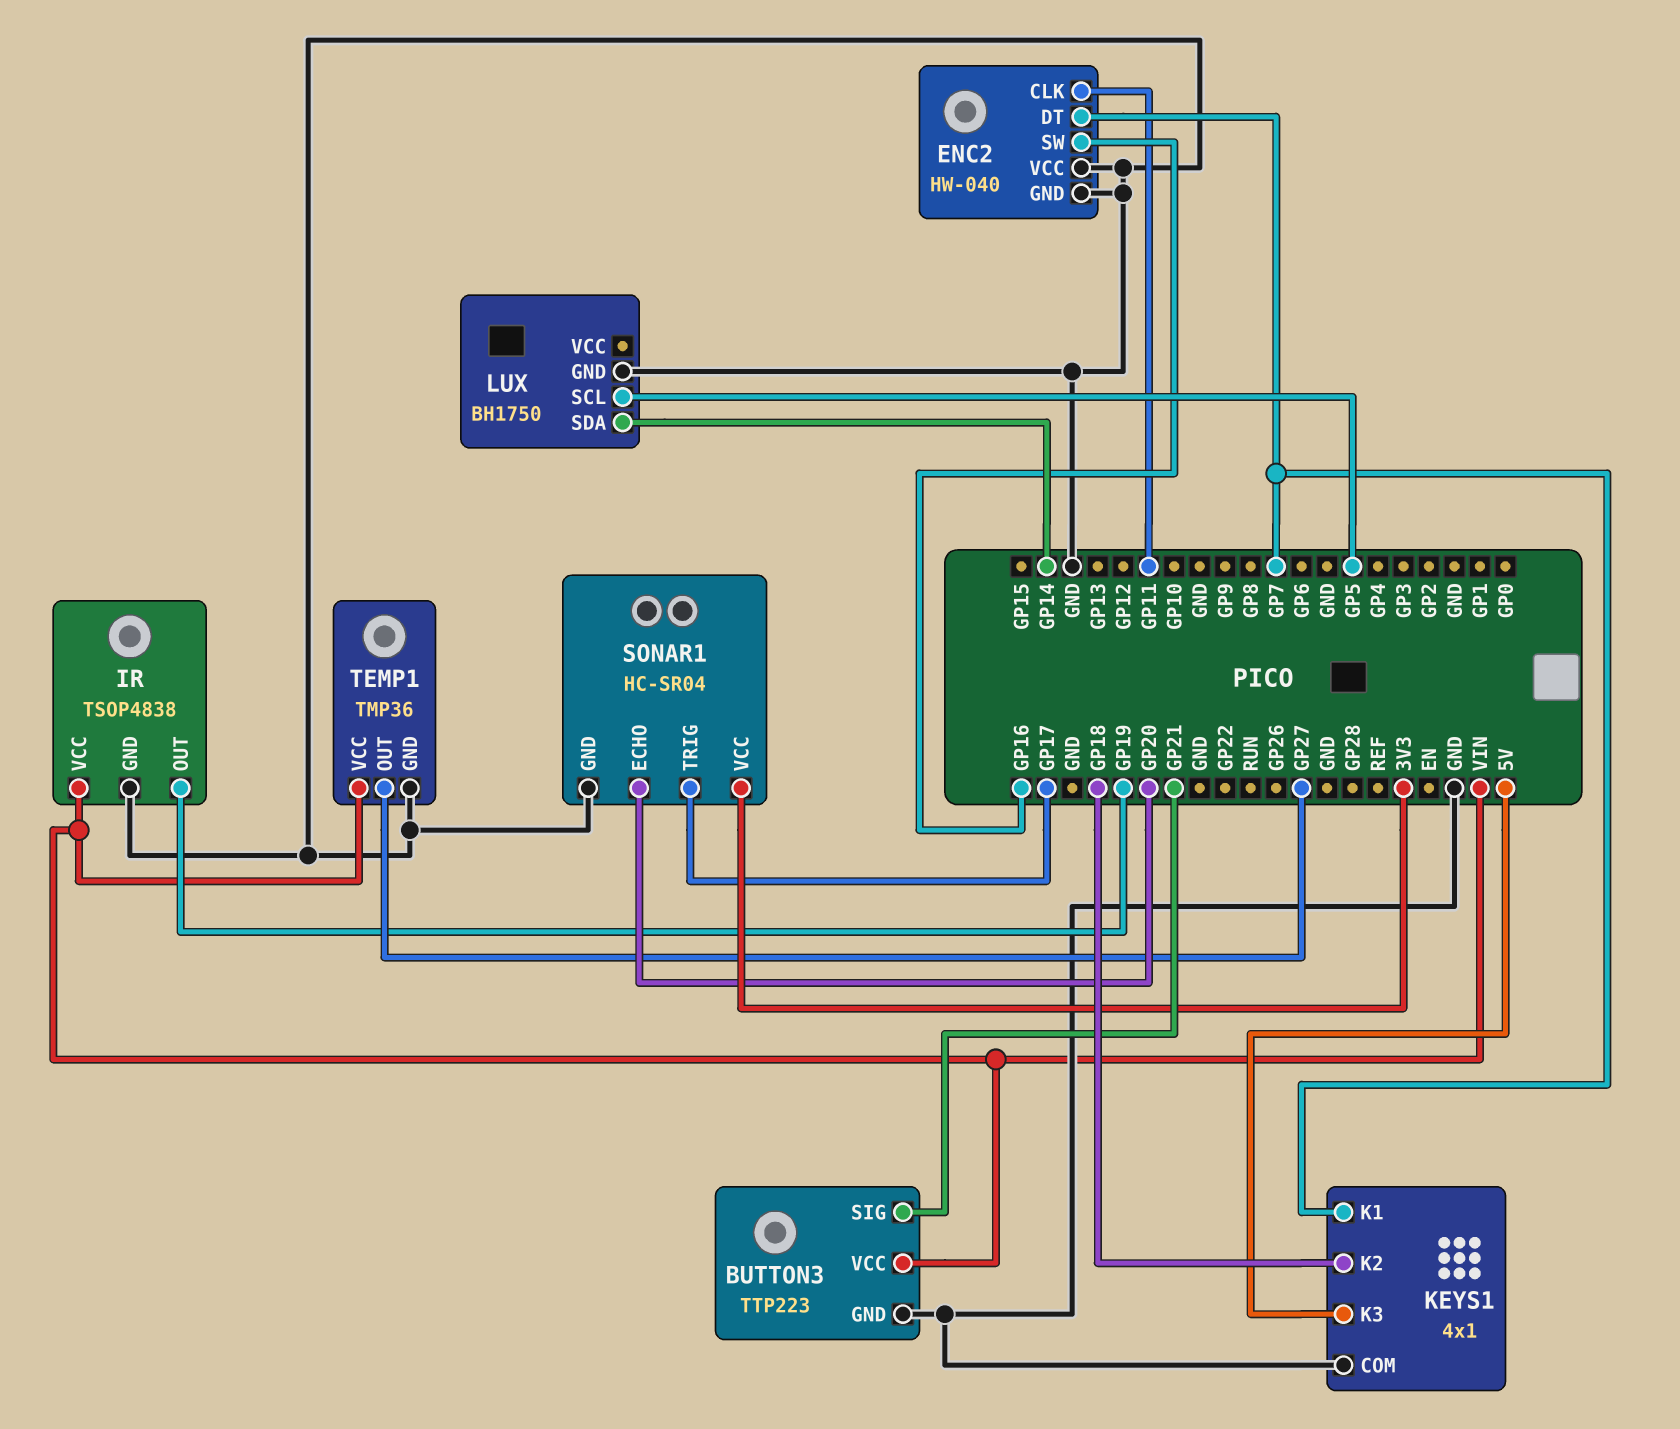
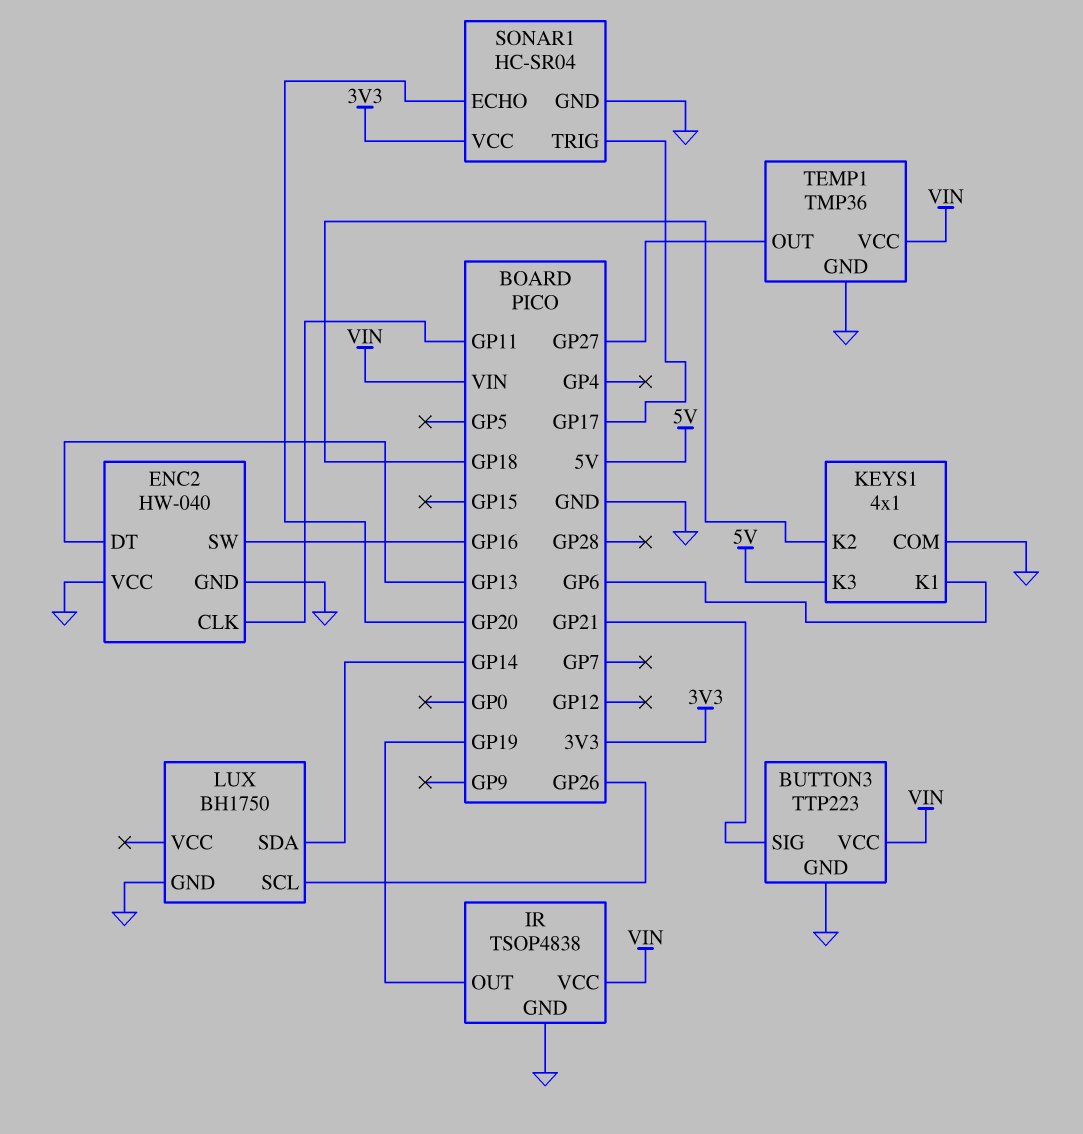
ENC2 pin DT: GP7 -> GP13
KEYS1 pin K1: GP7 -> GP6
LUX pin SCL: GP5 -> GP26

